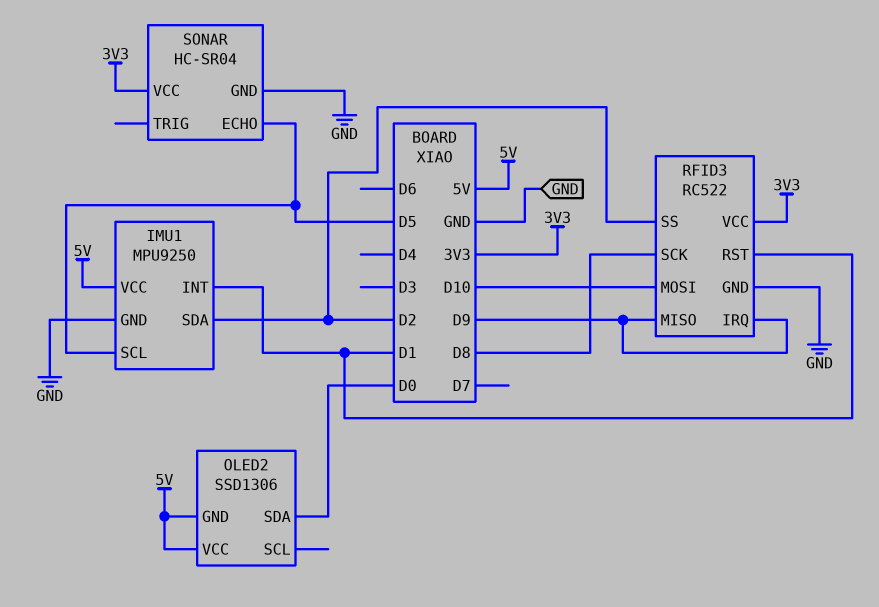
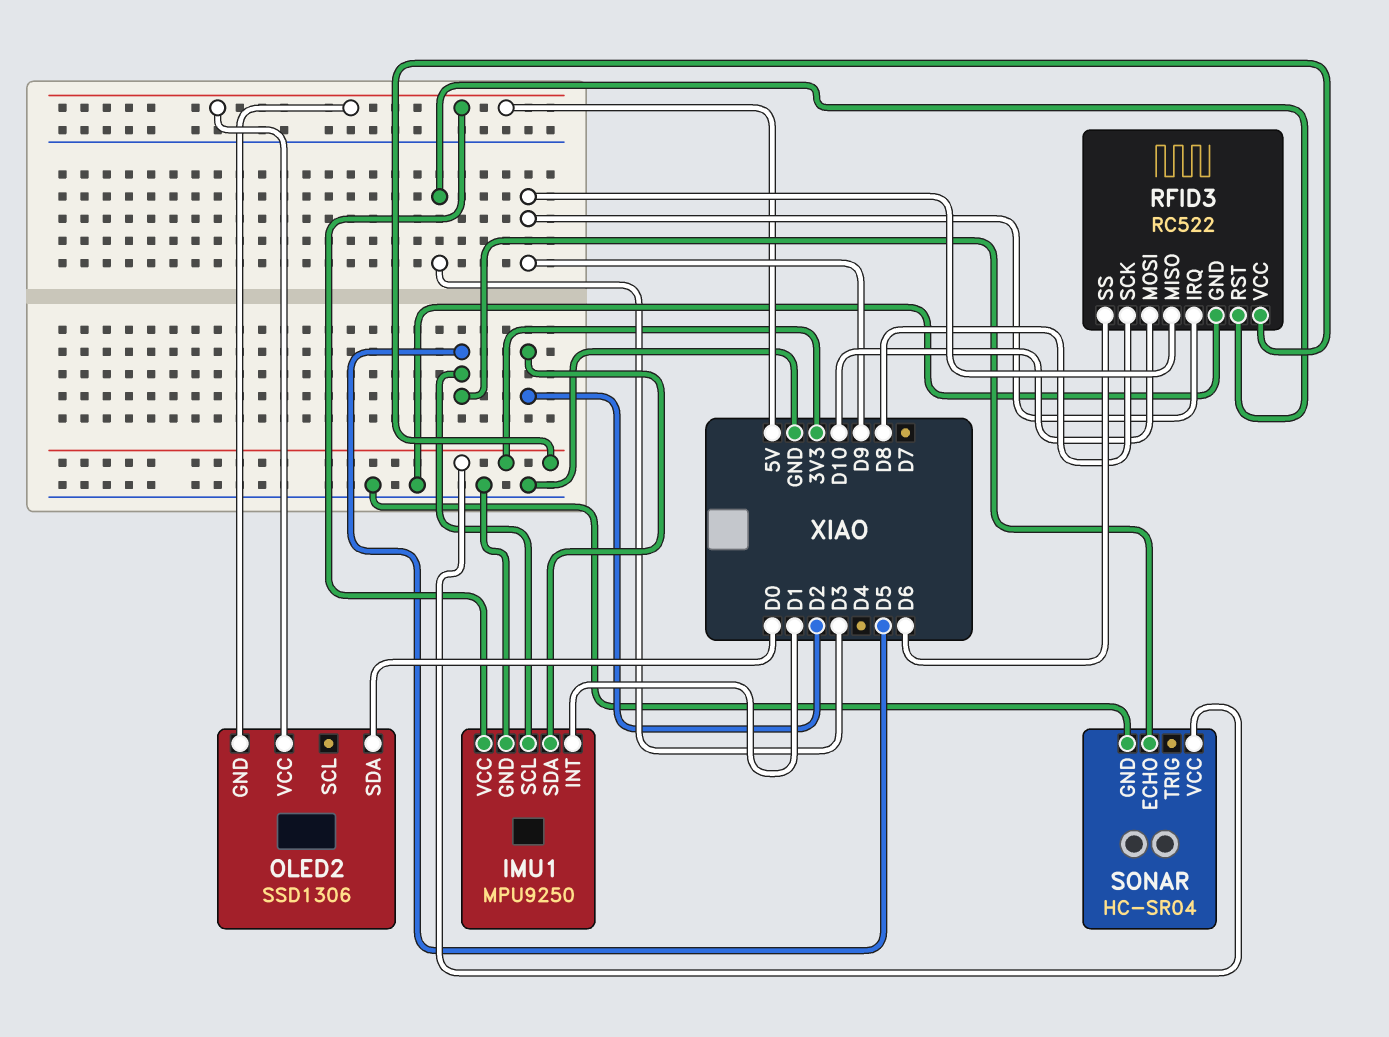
RFID3 pin RST: D1 -> D3
RFID3 pin SS: D2 -> D6

